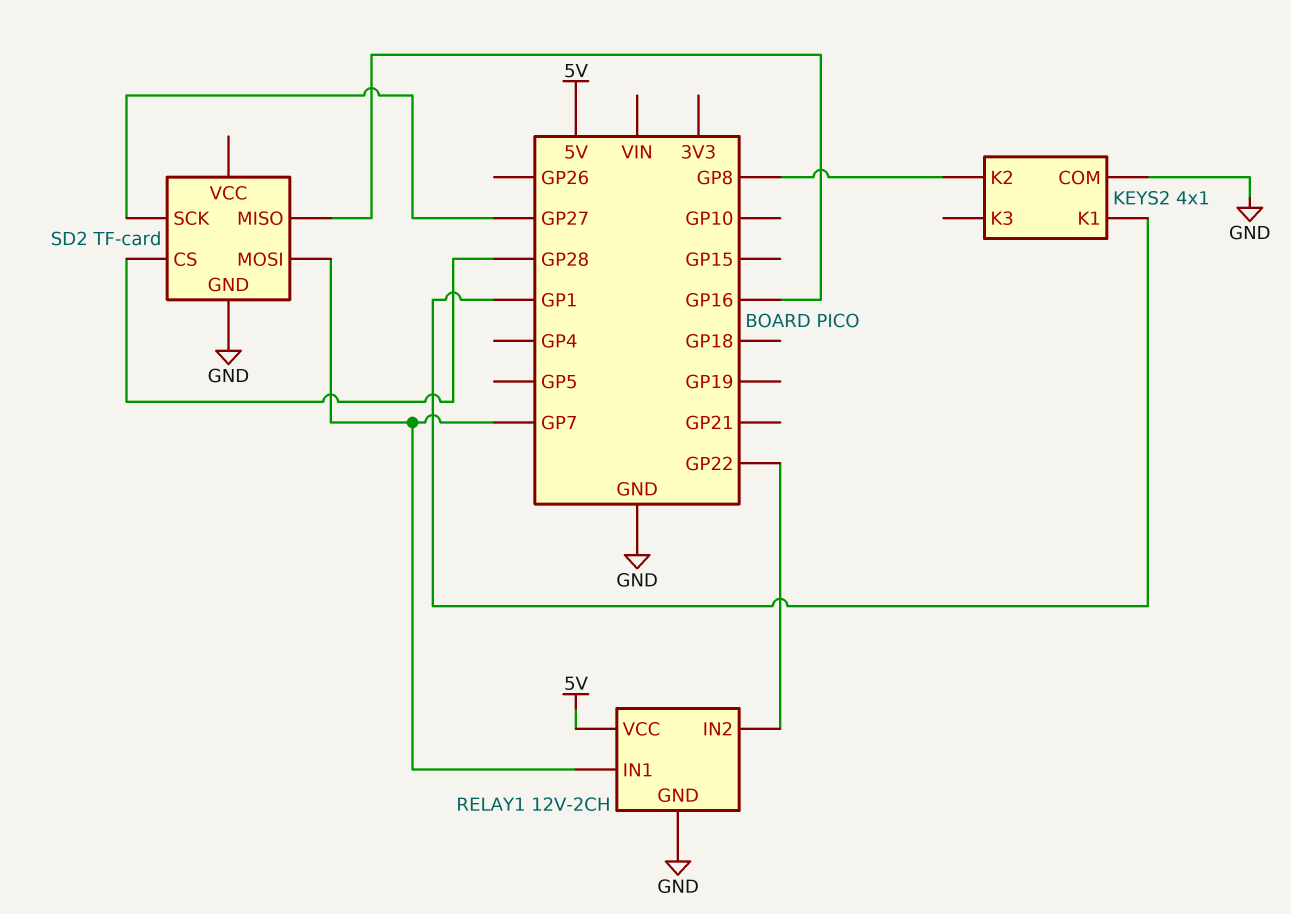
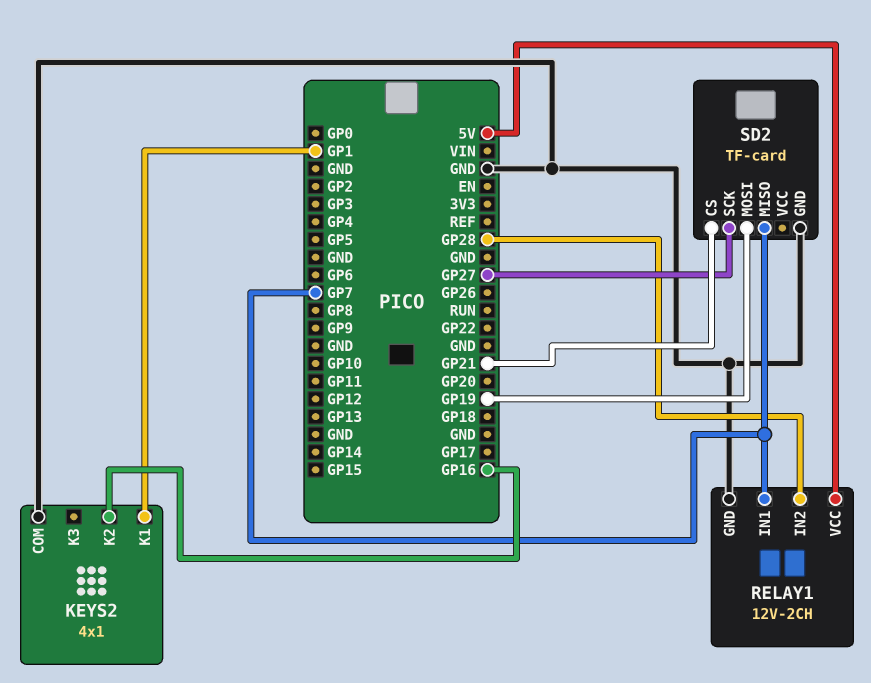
KEYS2 pin K2: GP8 -> GP16
RELAY1 pin IN2: GP22 -> GP28
SD2 pin CS: GP28 -> GP21
SD2 pin MISO: GP16 -> GP7
SD2 pin MOSI: GP7 -> GP19

